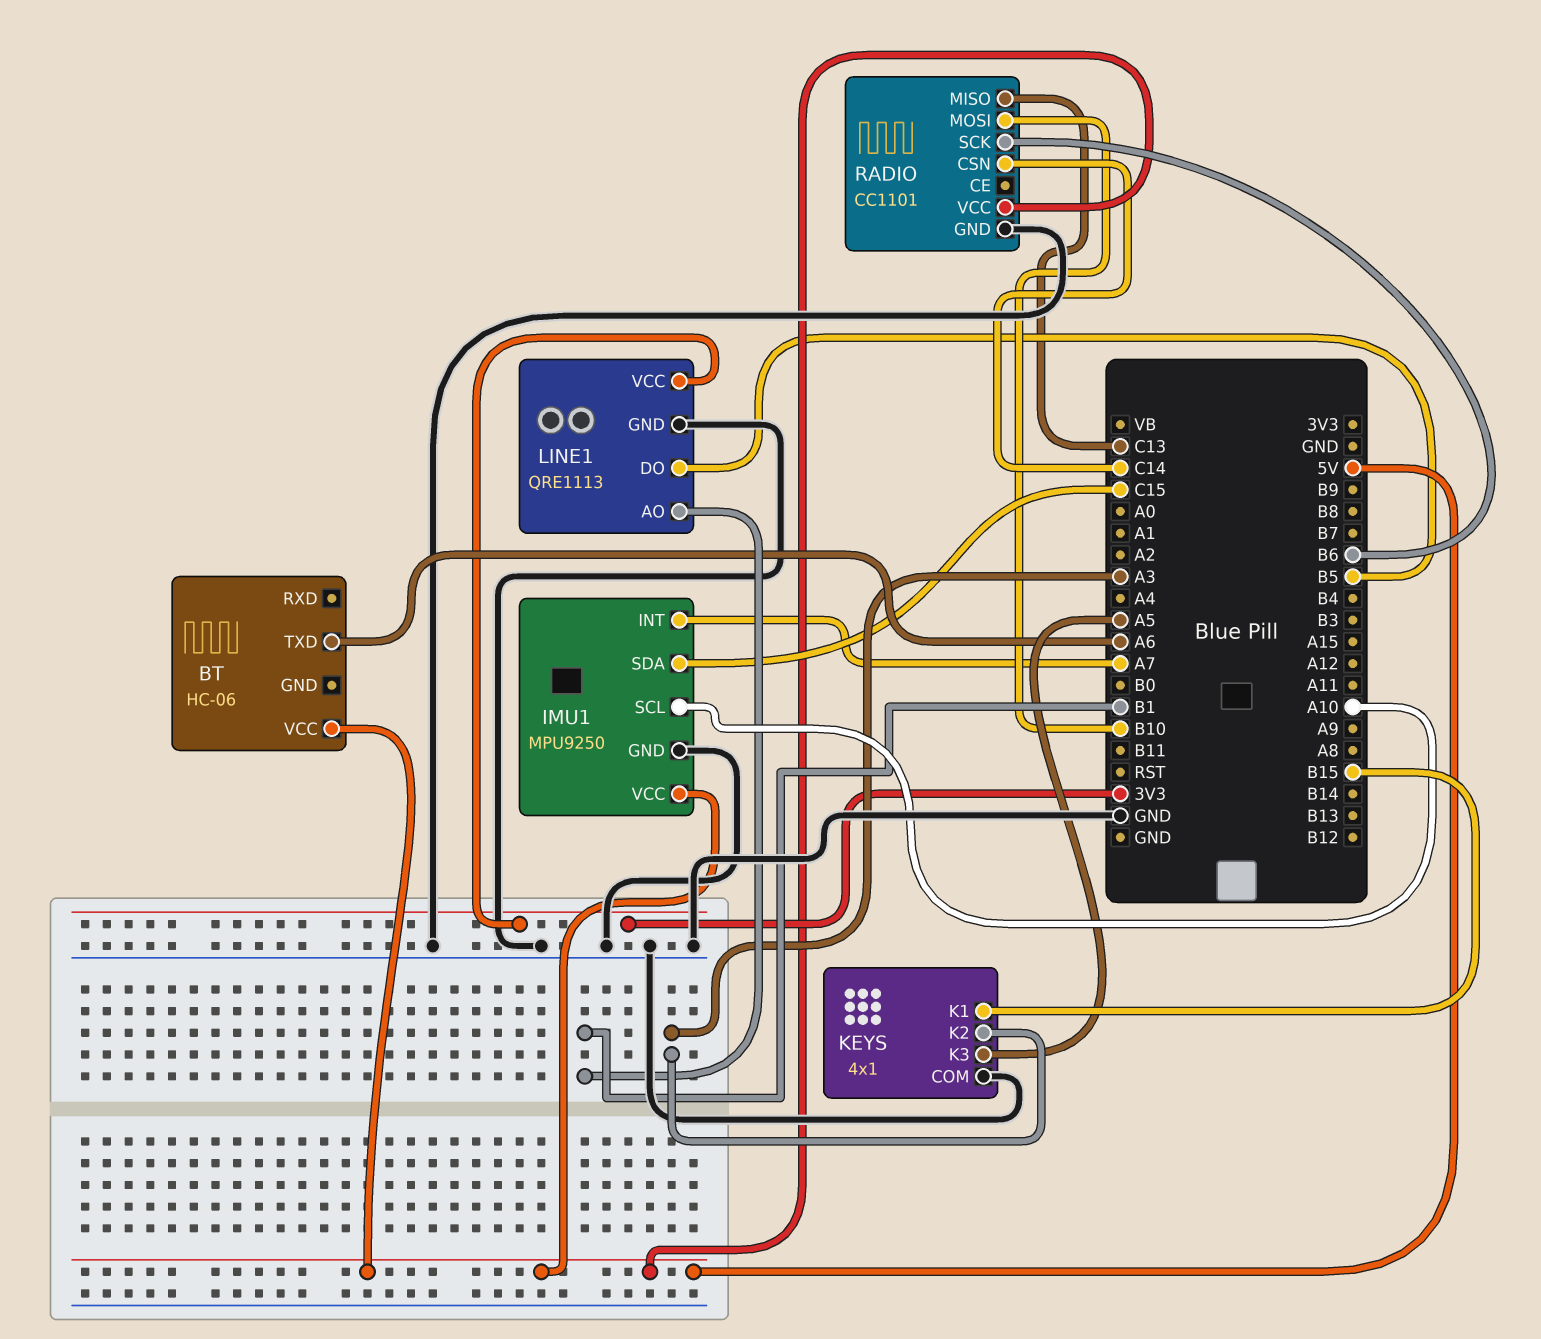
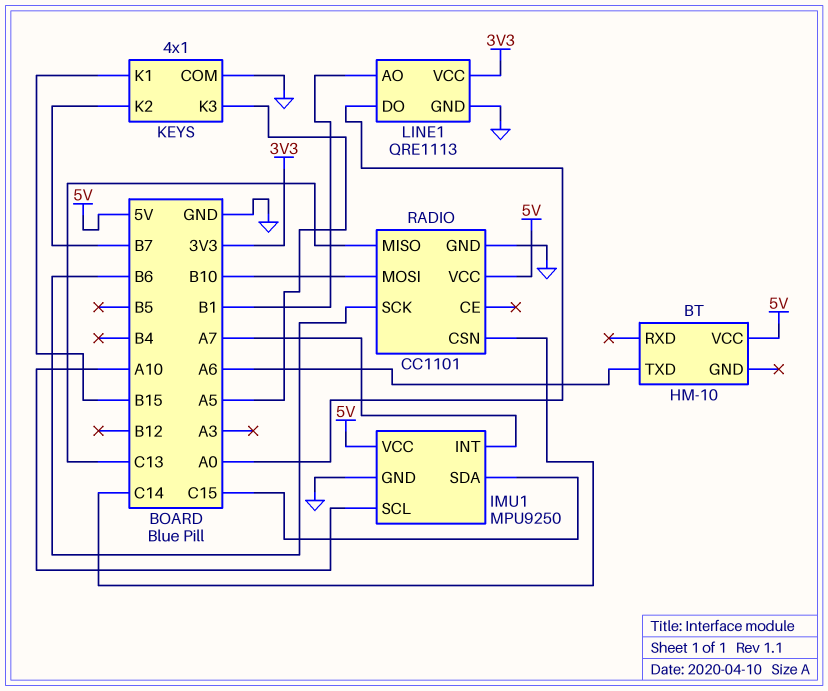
BT: HC-06 -> HM-10
KEYS pin K2: A3 -> B7
LINE1 pin DO: B5 -> A0

